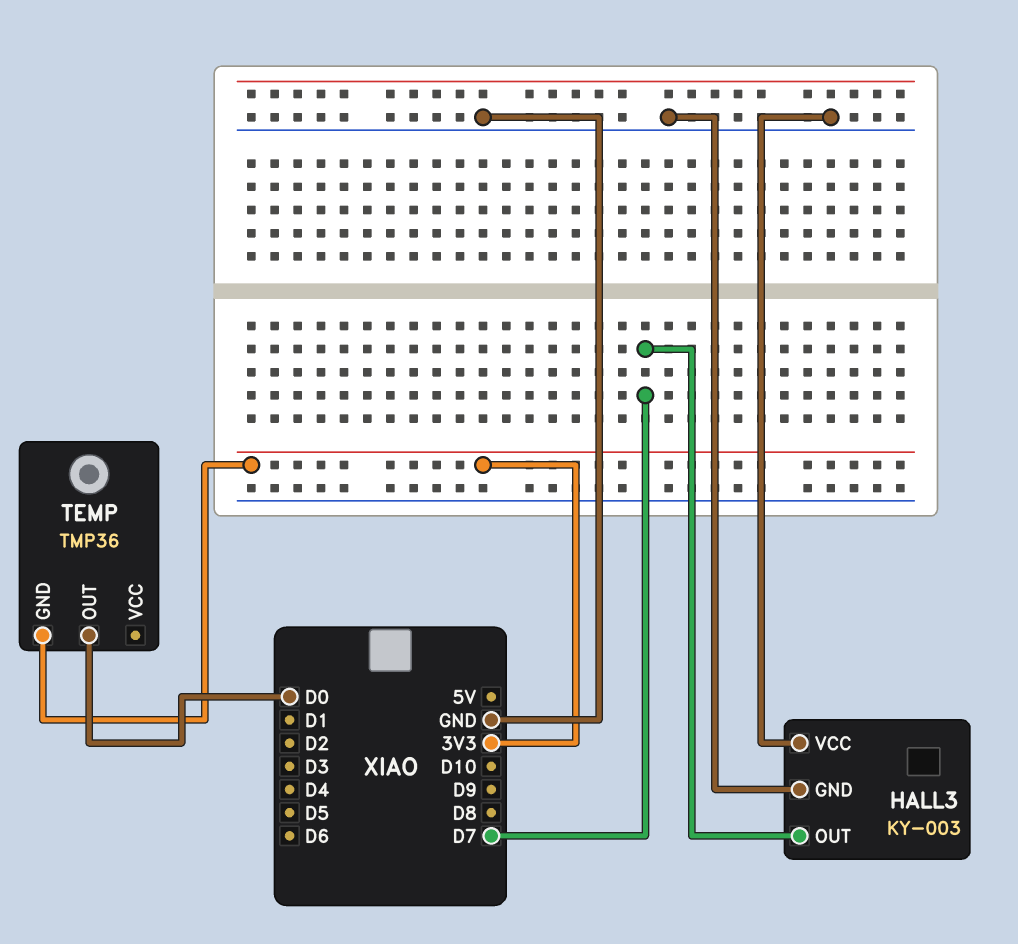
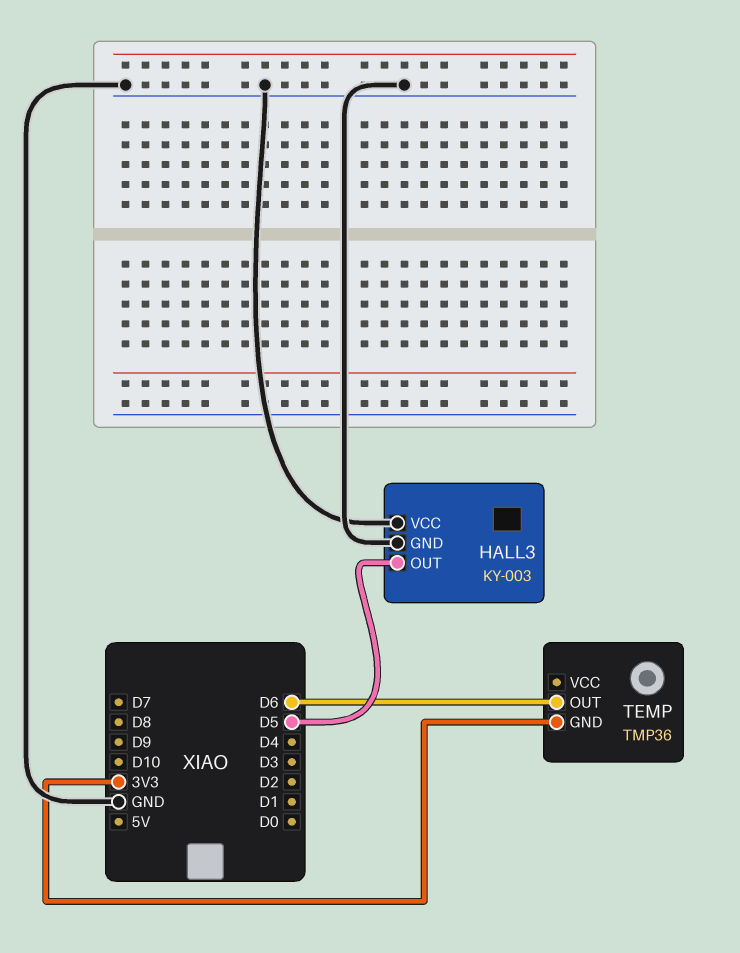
HALL3 pin OUT: D7 -> D5
TEMP pin OUT: D0 -> D6

